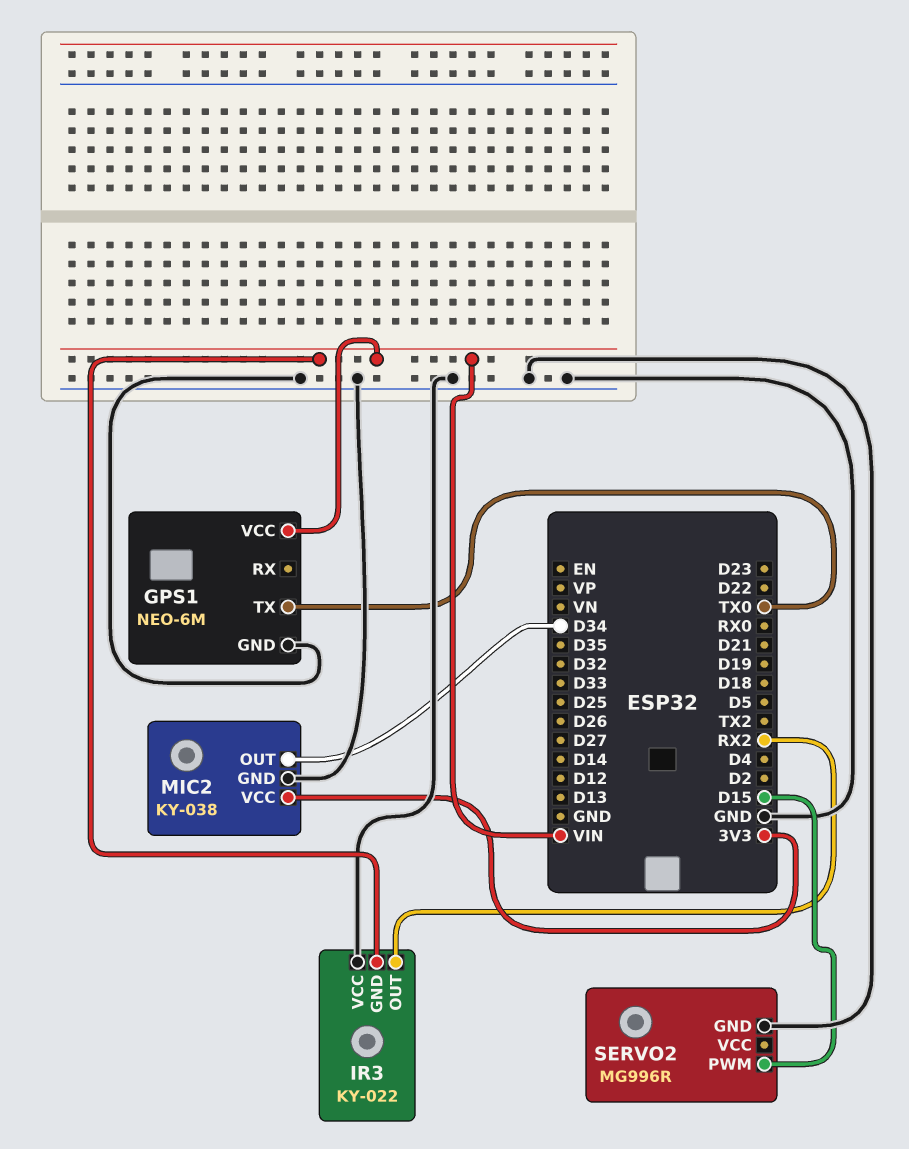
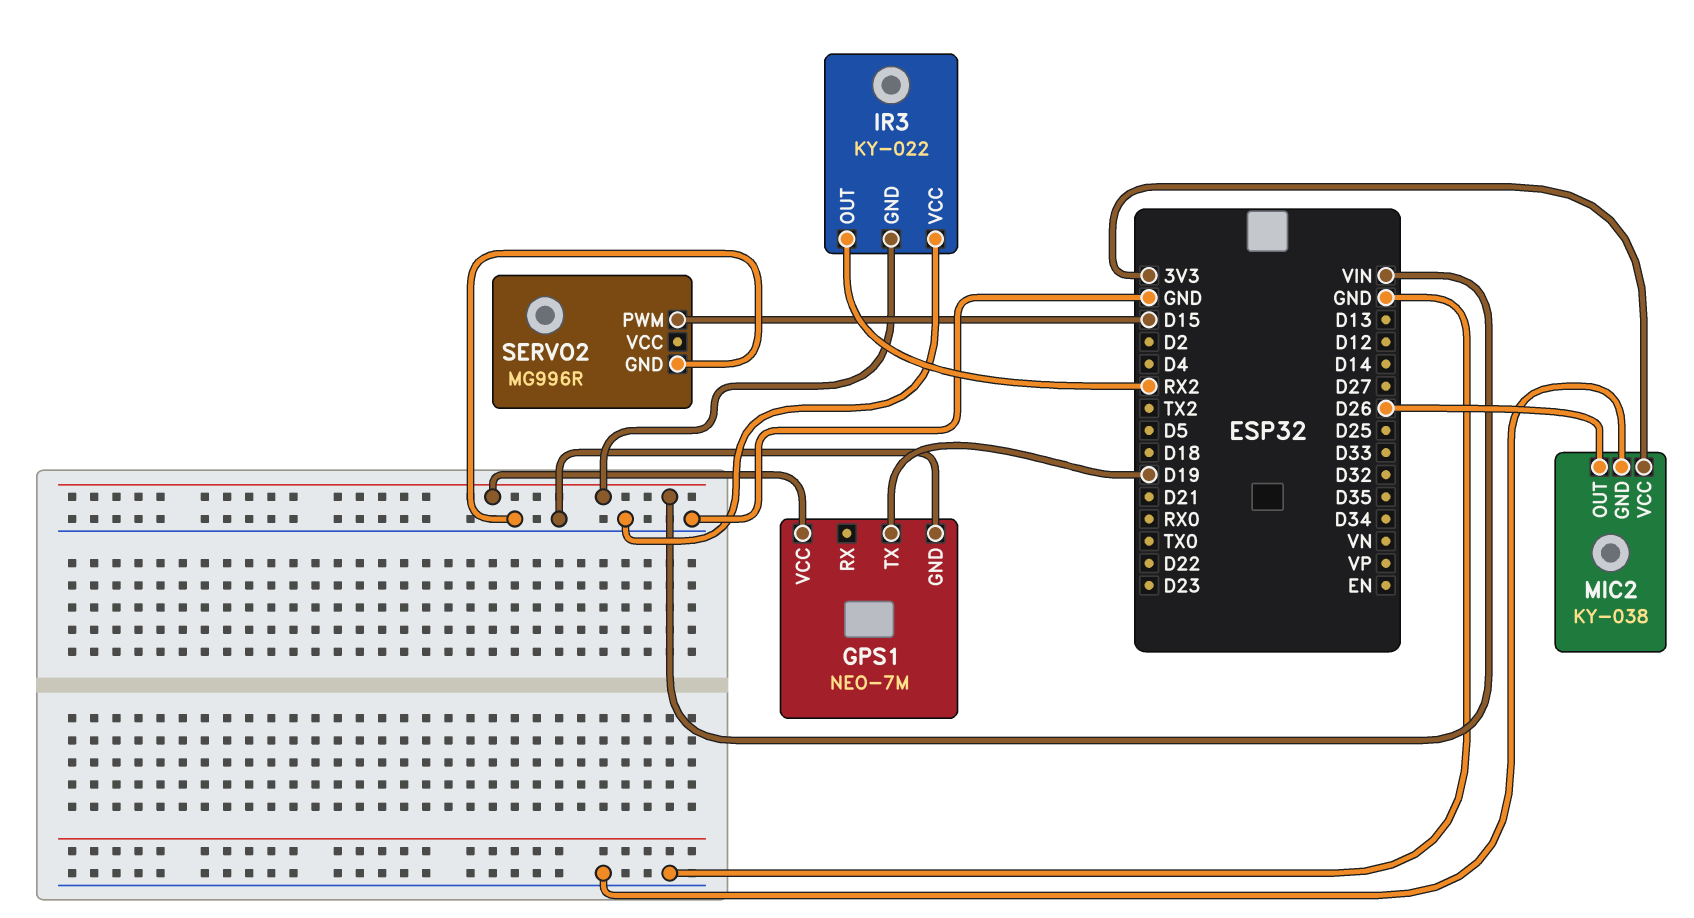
GPS1: NEO-6M -> NEO-7M
GPS1 pin TX: TX0 -> D19
MIC2 pin OUT: D34 -> D26

